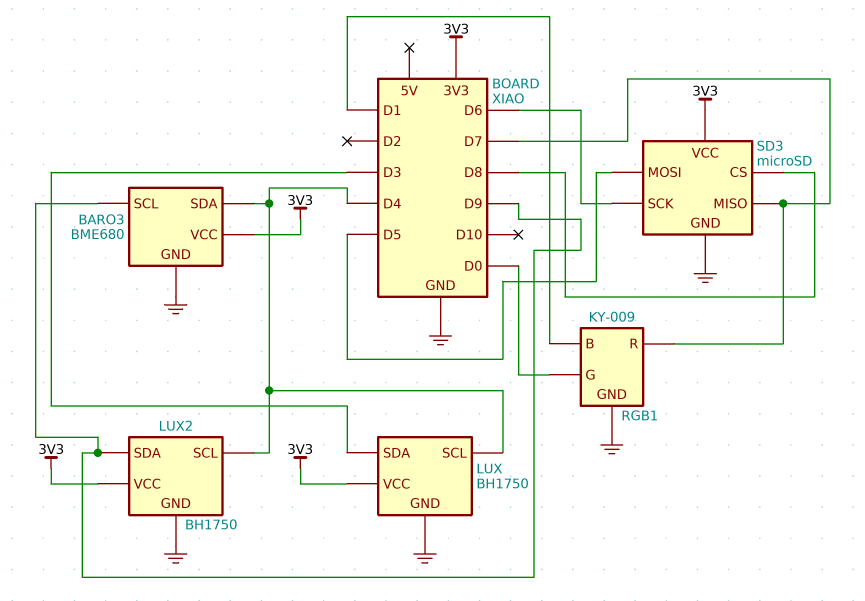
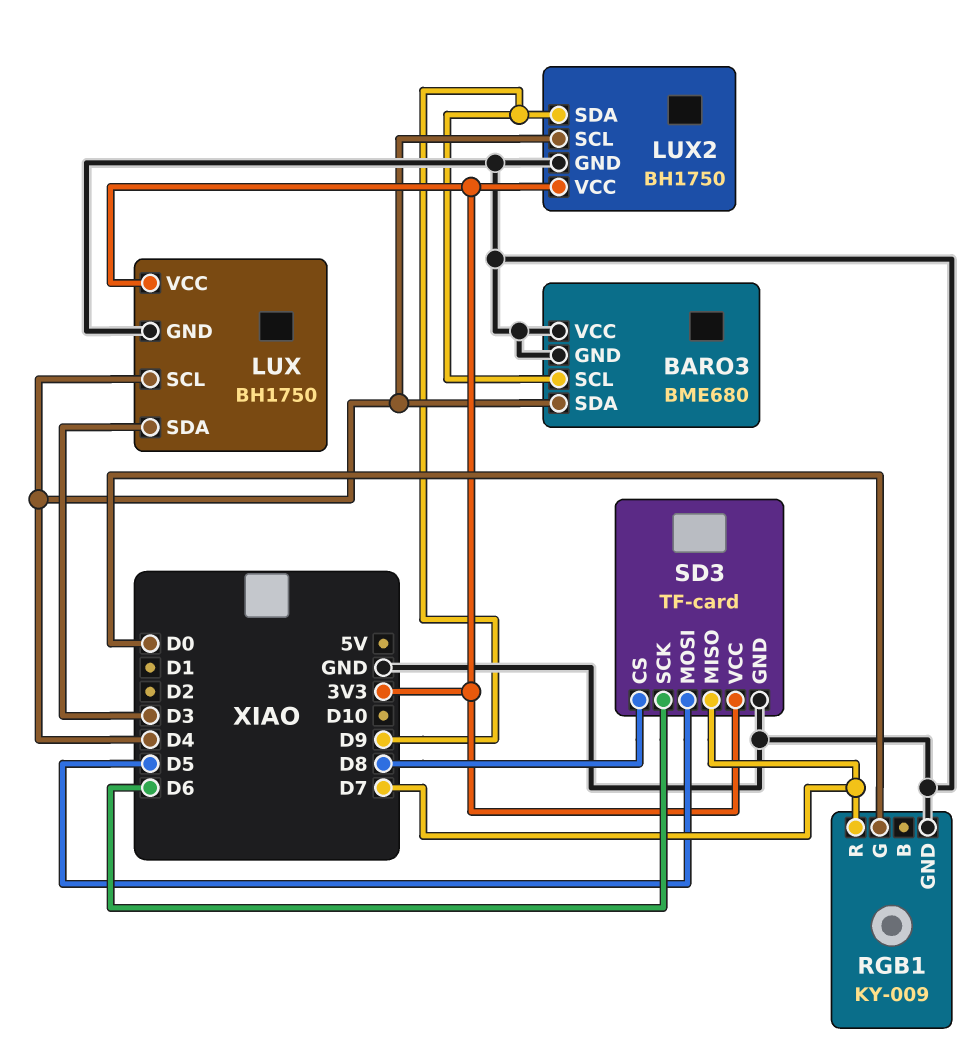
BARO3 pin VCC: 3V3 -> GND
RGB1 pin B: D1 -> none
SD3: microSD -> TF-card

